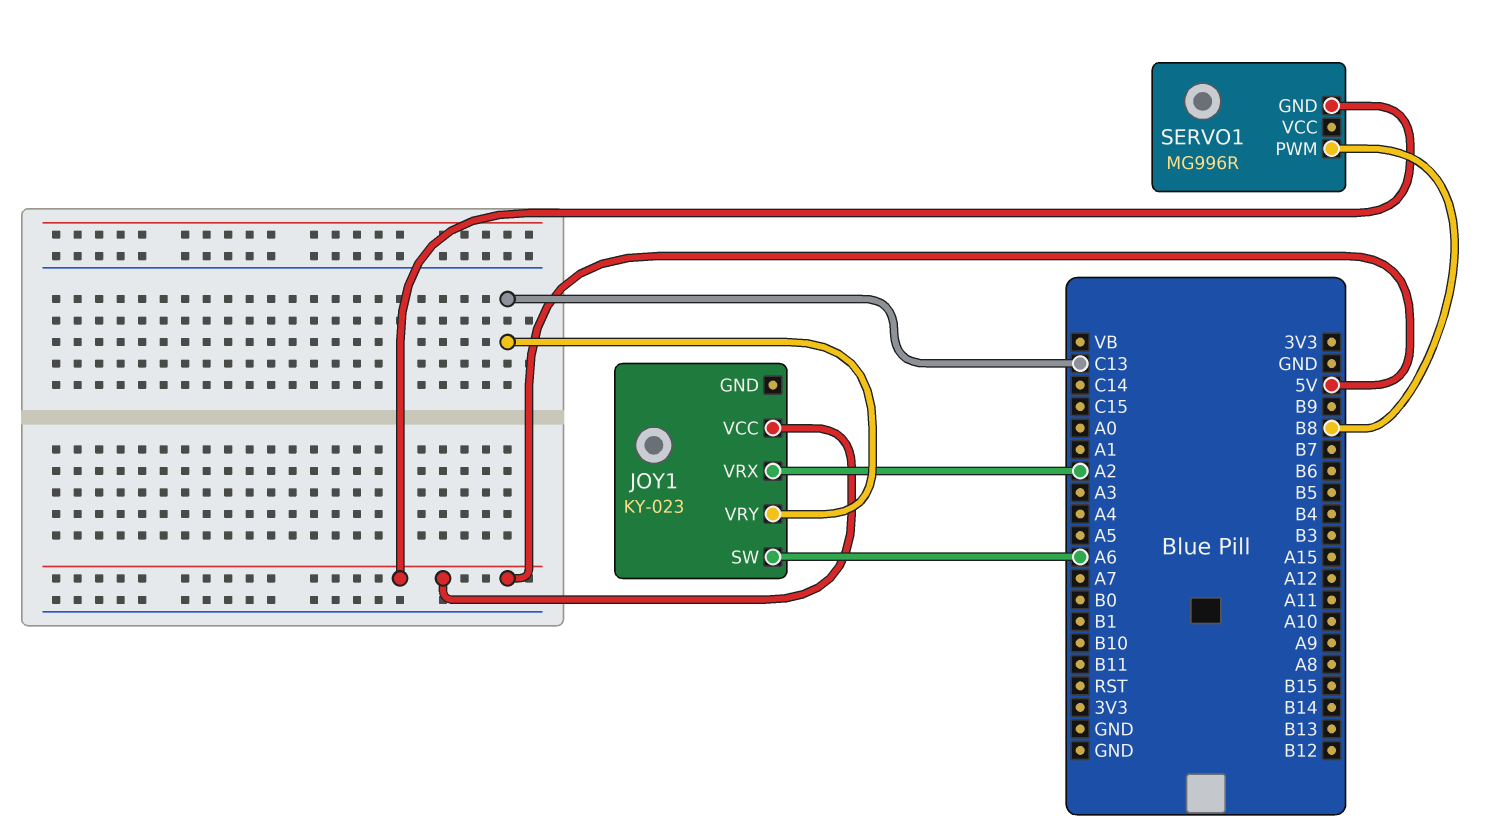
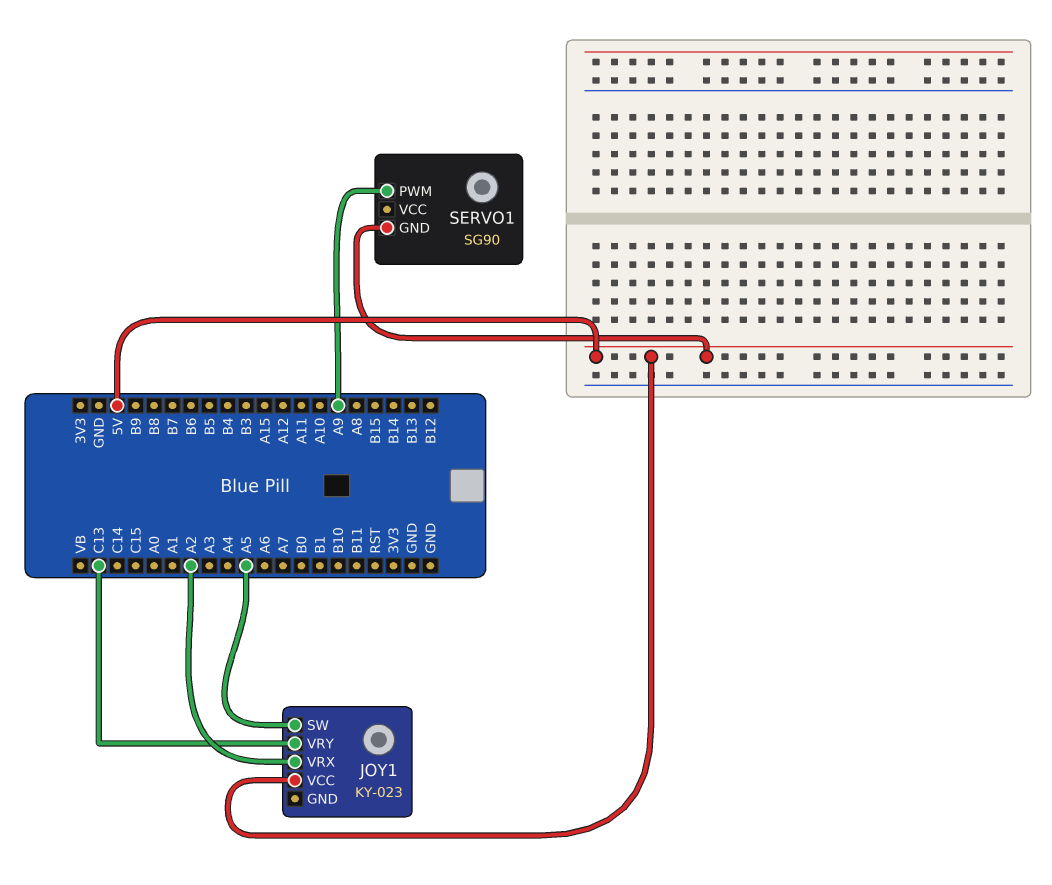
JOY1 pin SW: A6 -> A5
SERVO1: MG996R -> SG90
SERVO1 pin PWM: B8 -> A9

